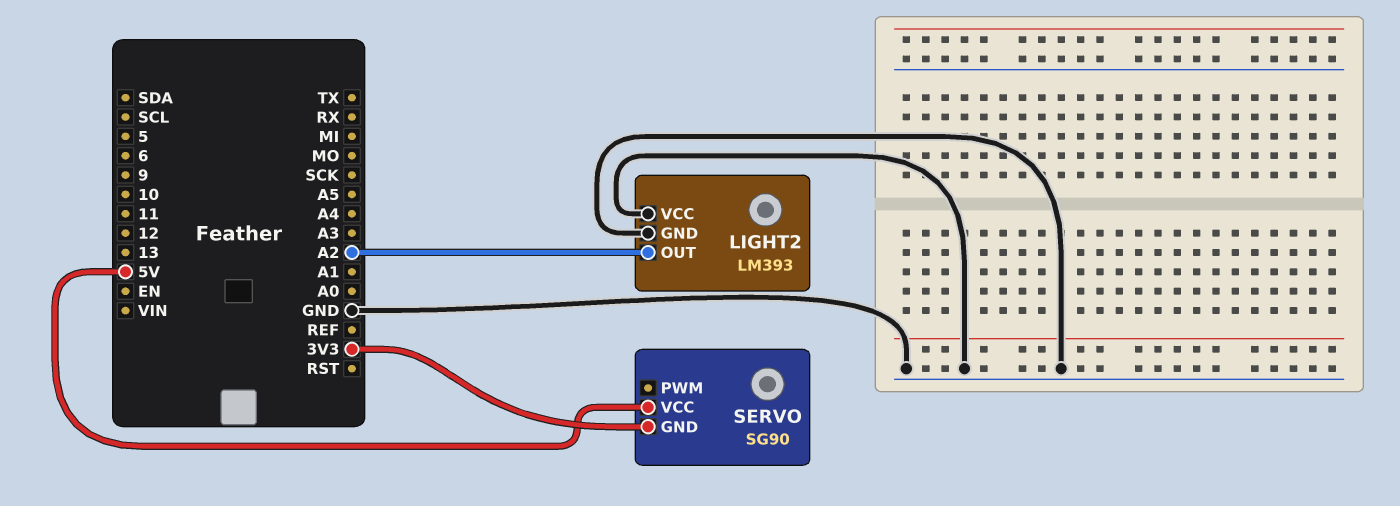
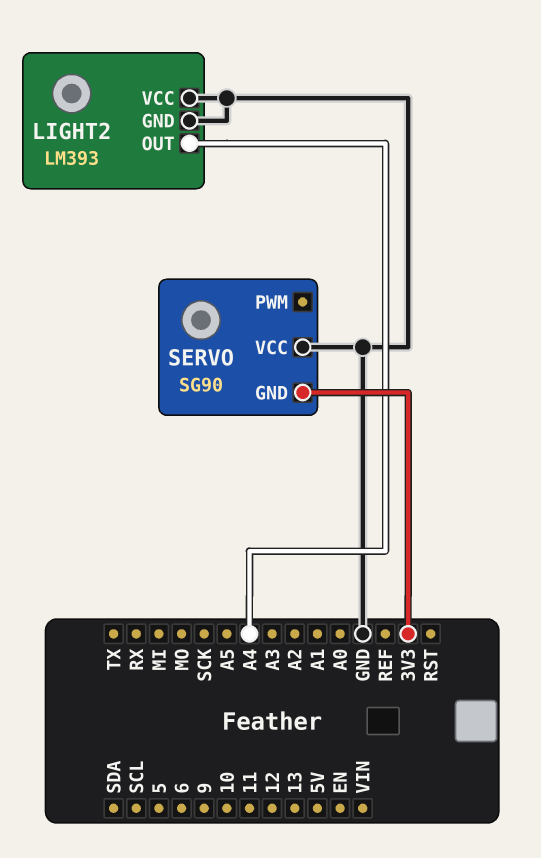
LIGHT2 pin OUT: A2 -> A4
SERVO pin VCC: 5V -> GND

